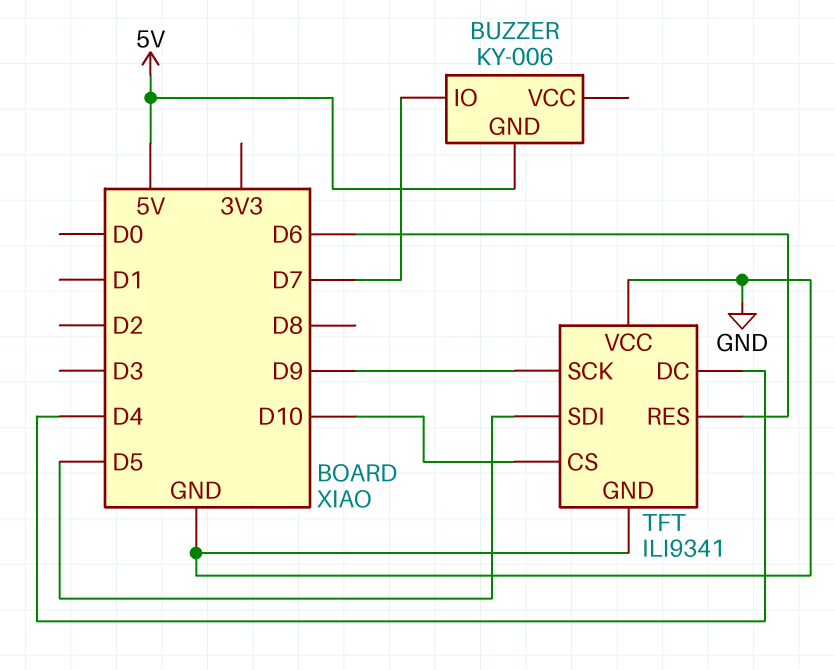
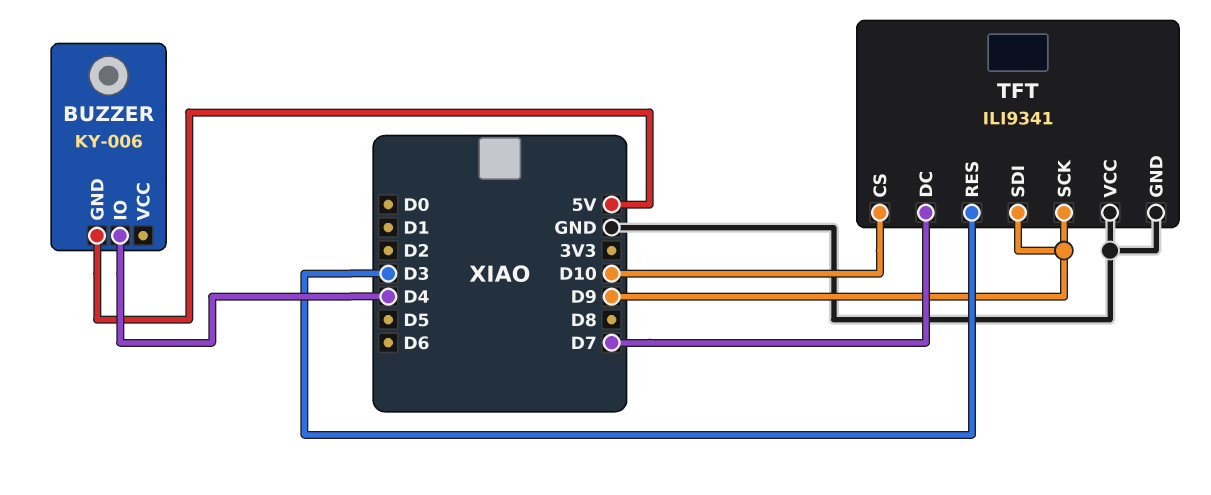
BUZZER pin IO: D7 -> D4
TFT pin DC: D4 -> D7
TFT pin RES: D6 -> D3
TFT pin SDI: D5 -> D9

